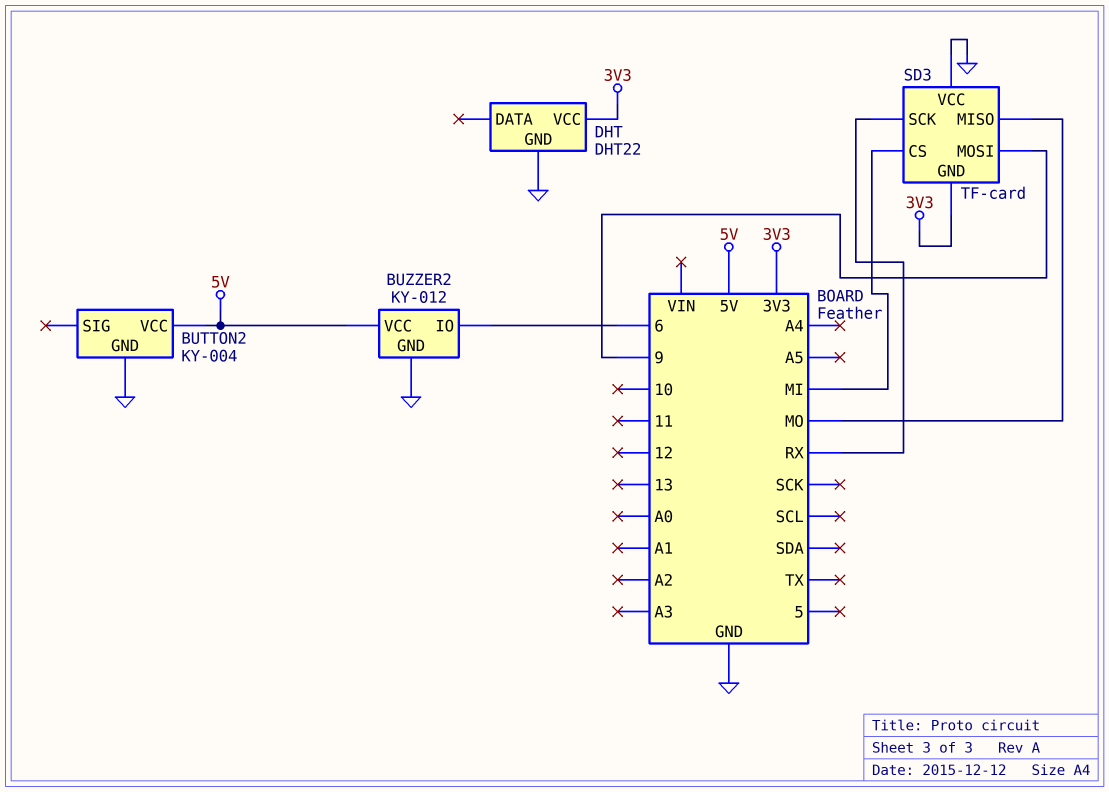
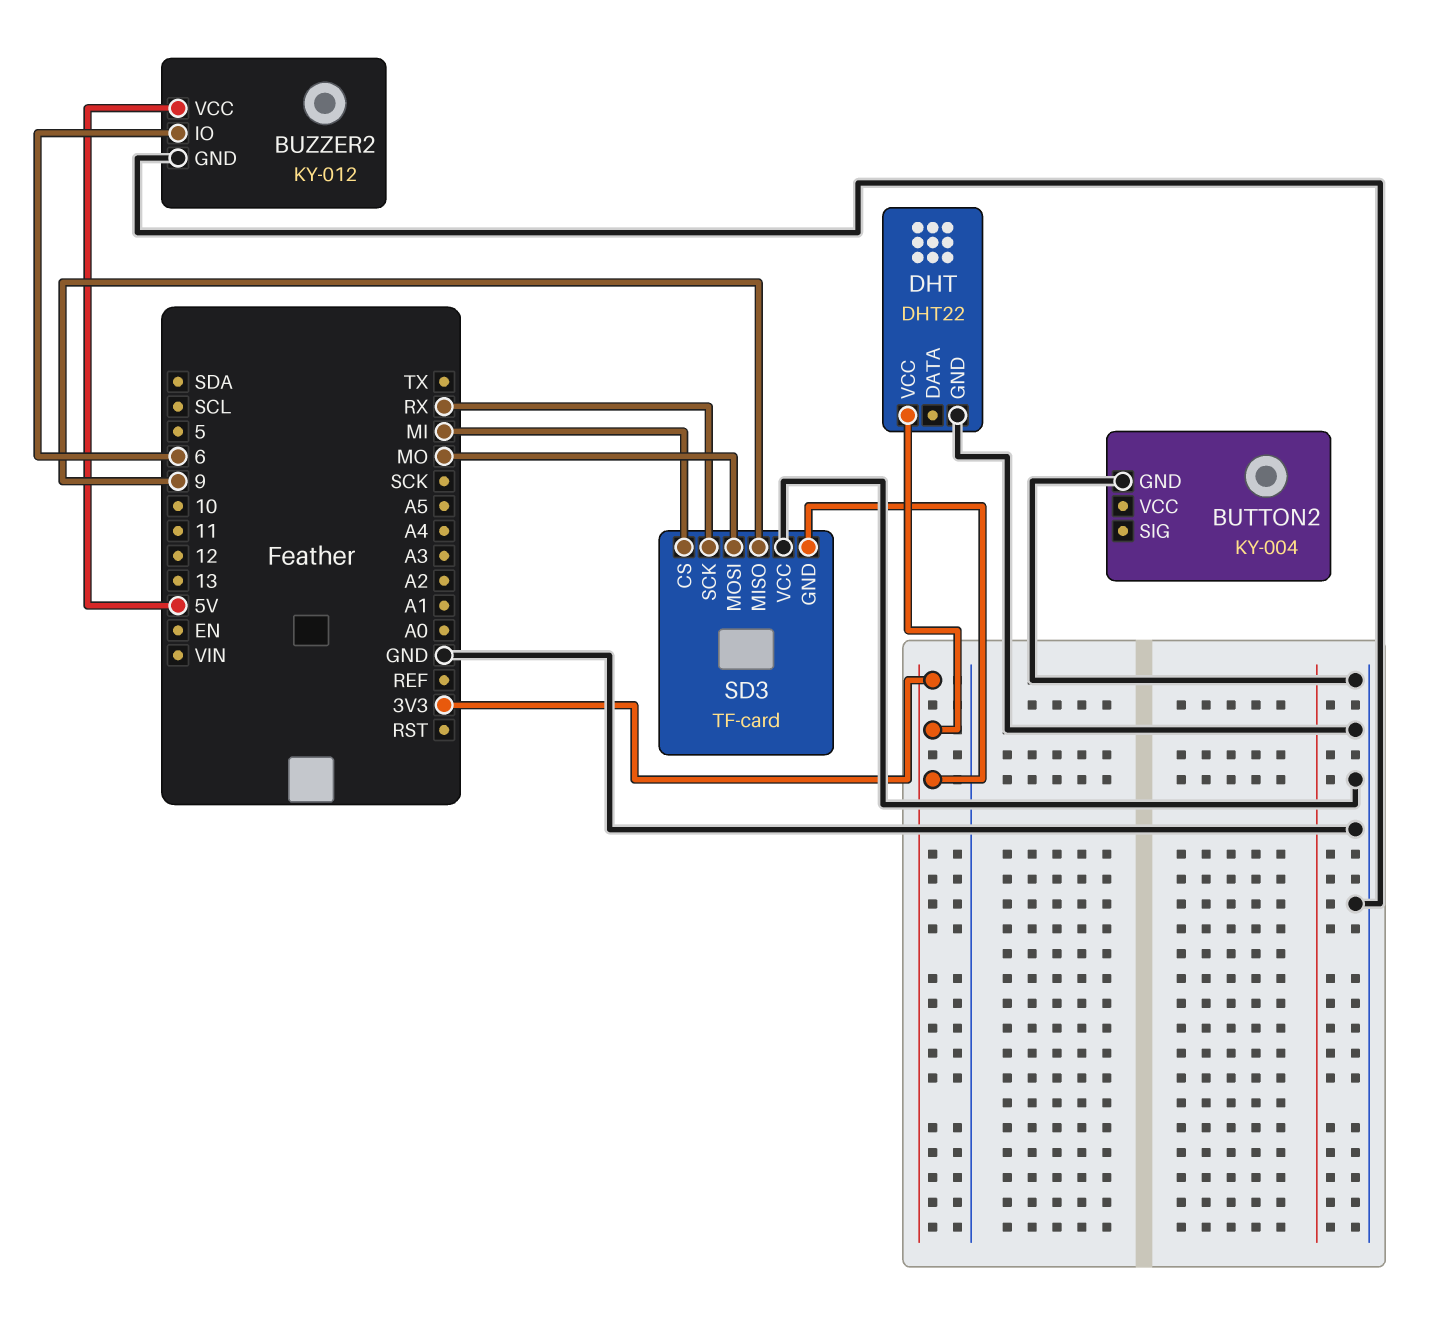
BUTTON2 pin VCC: 5V -> none
SD3 pin MISO: MO -> 9
SD3 pin MOSI: 9 -> MO

